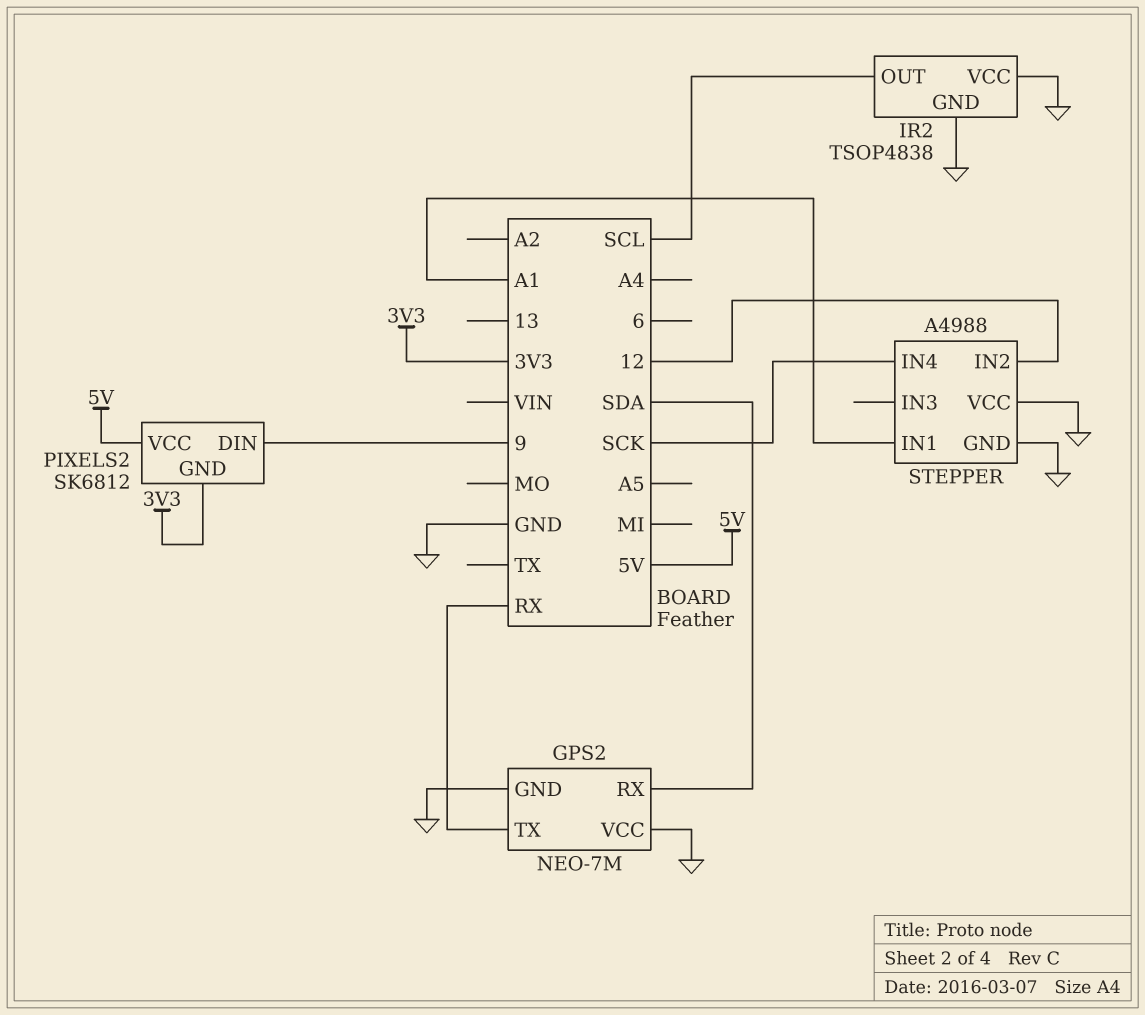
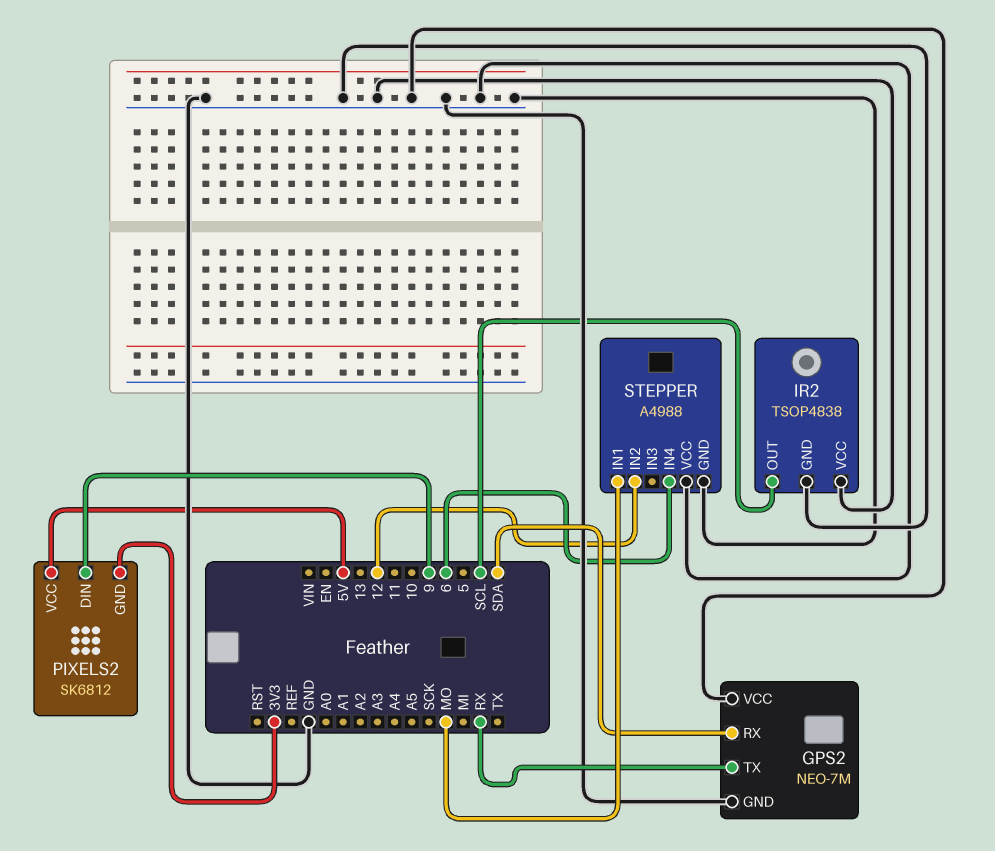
STEPPER pin IN1: A1 -> MO
STEPPER pin IN4: SCK -> 6

